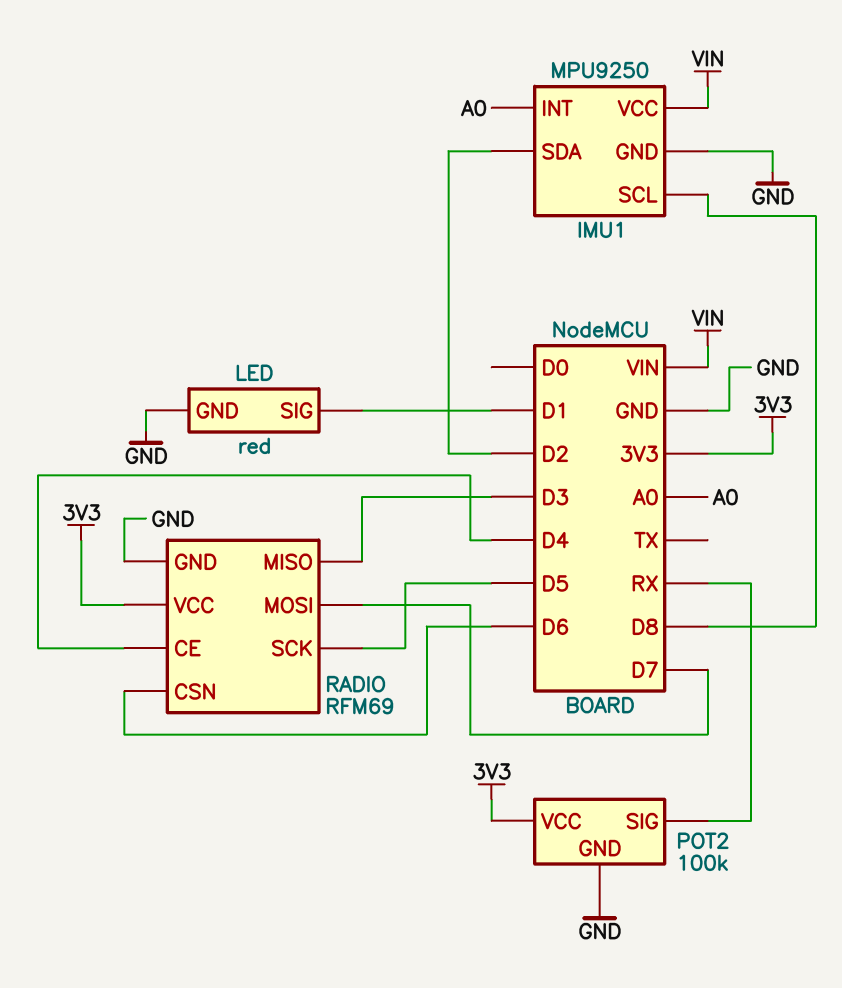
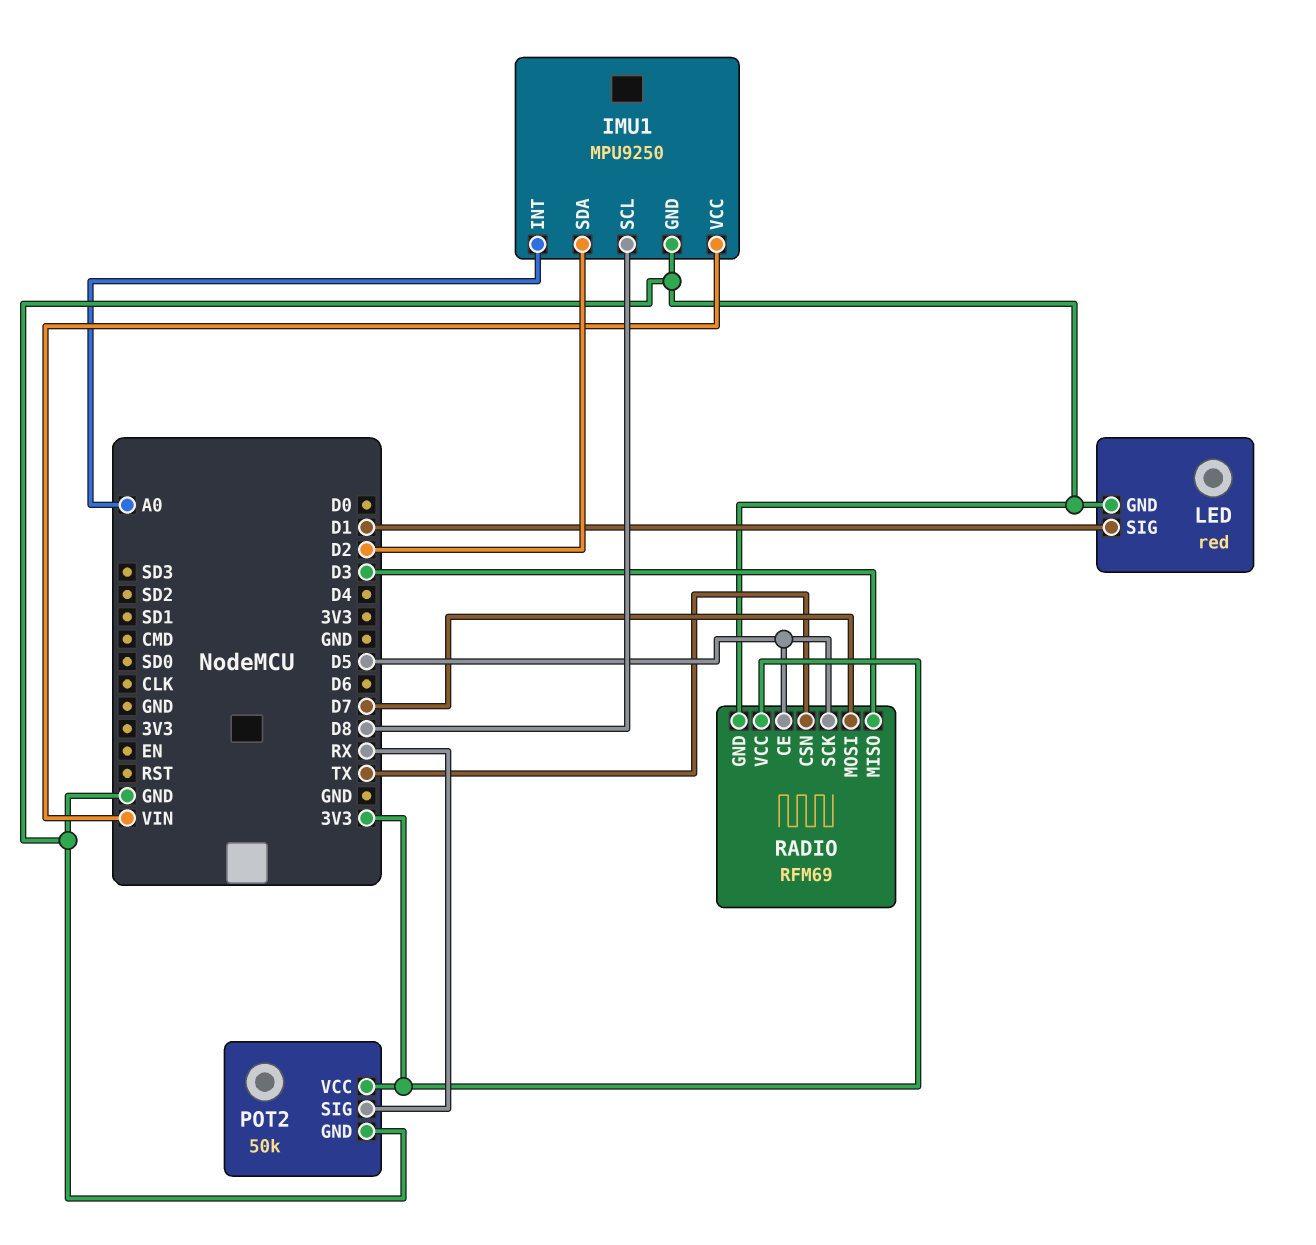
POT2: 100k -> 50k
RADIO pin CE: D4 -> D5
RADIO pin CSN: D6 -> TX

